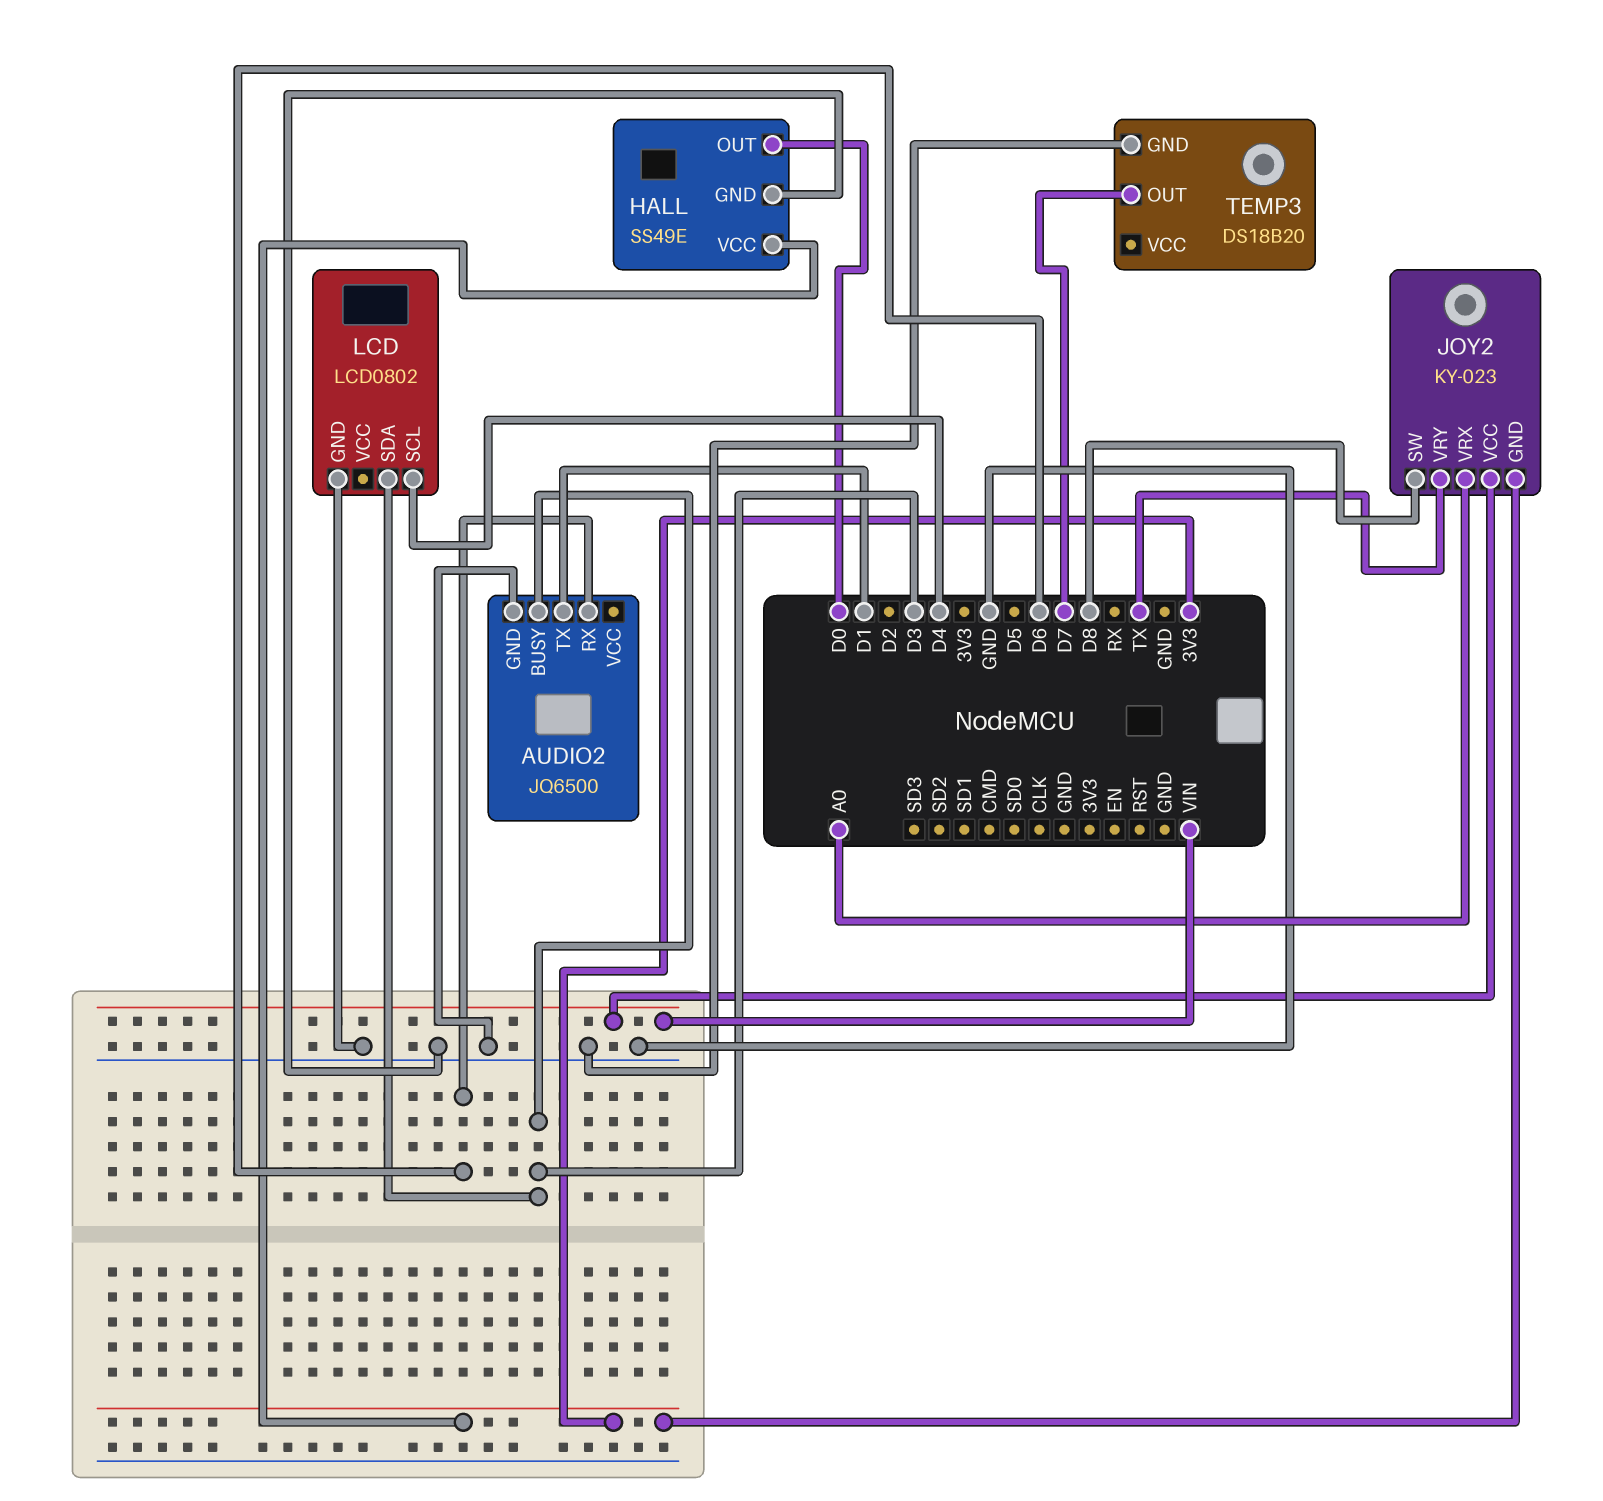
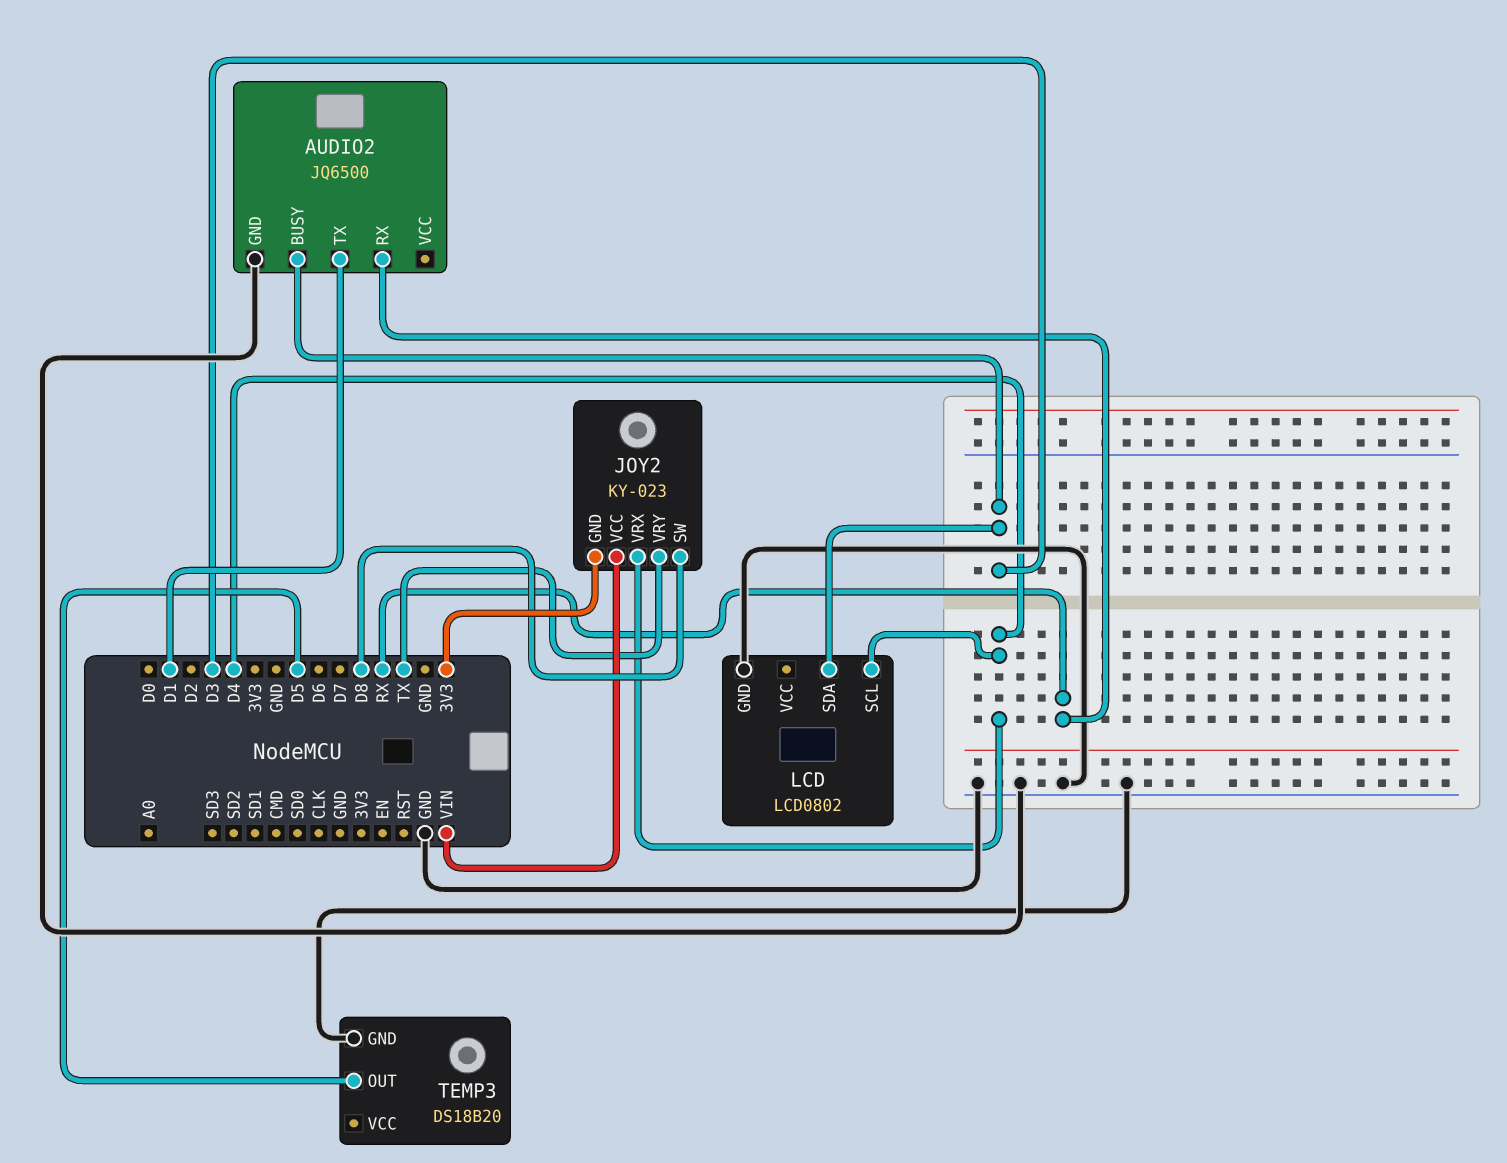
AUDIO2 pin RX: D6 -> RX
HALL: SS49E -> none
HALL pin GND: GND -> none
HALL pin OUT: D0 -> none
HALL pin VCC: 3V3 -> none
JOY2 pin VRX: A0 -> D4
TEMP3 pin OUT: D7 -> D5

